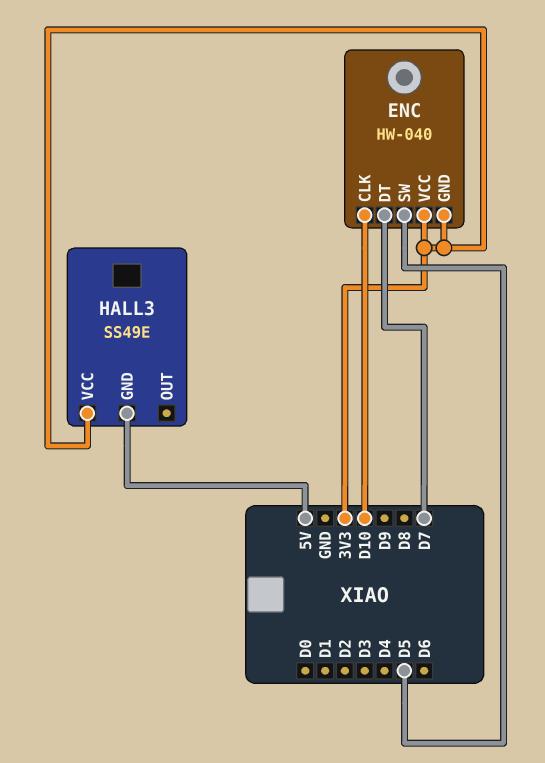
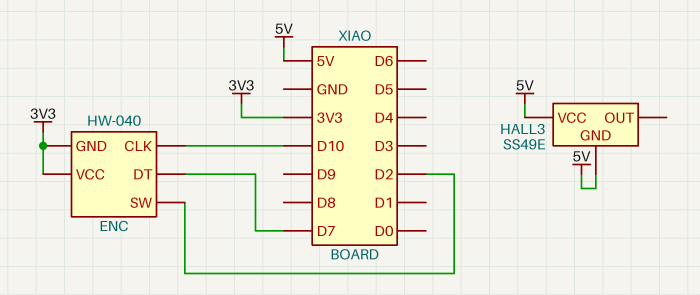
ENC pin SW: D5 -> D2
HALL3 pin VCC: 3V3 -> 5V

